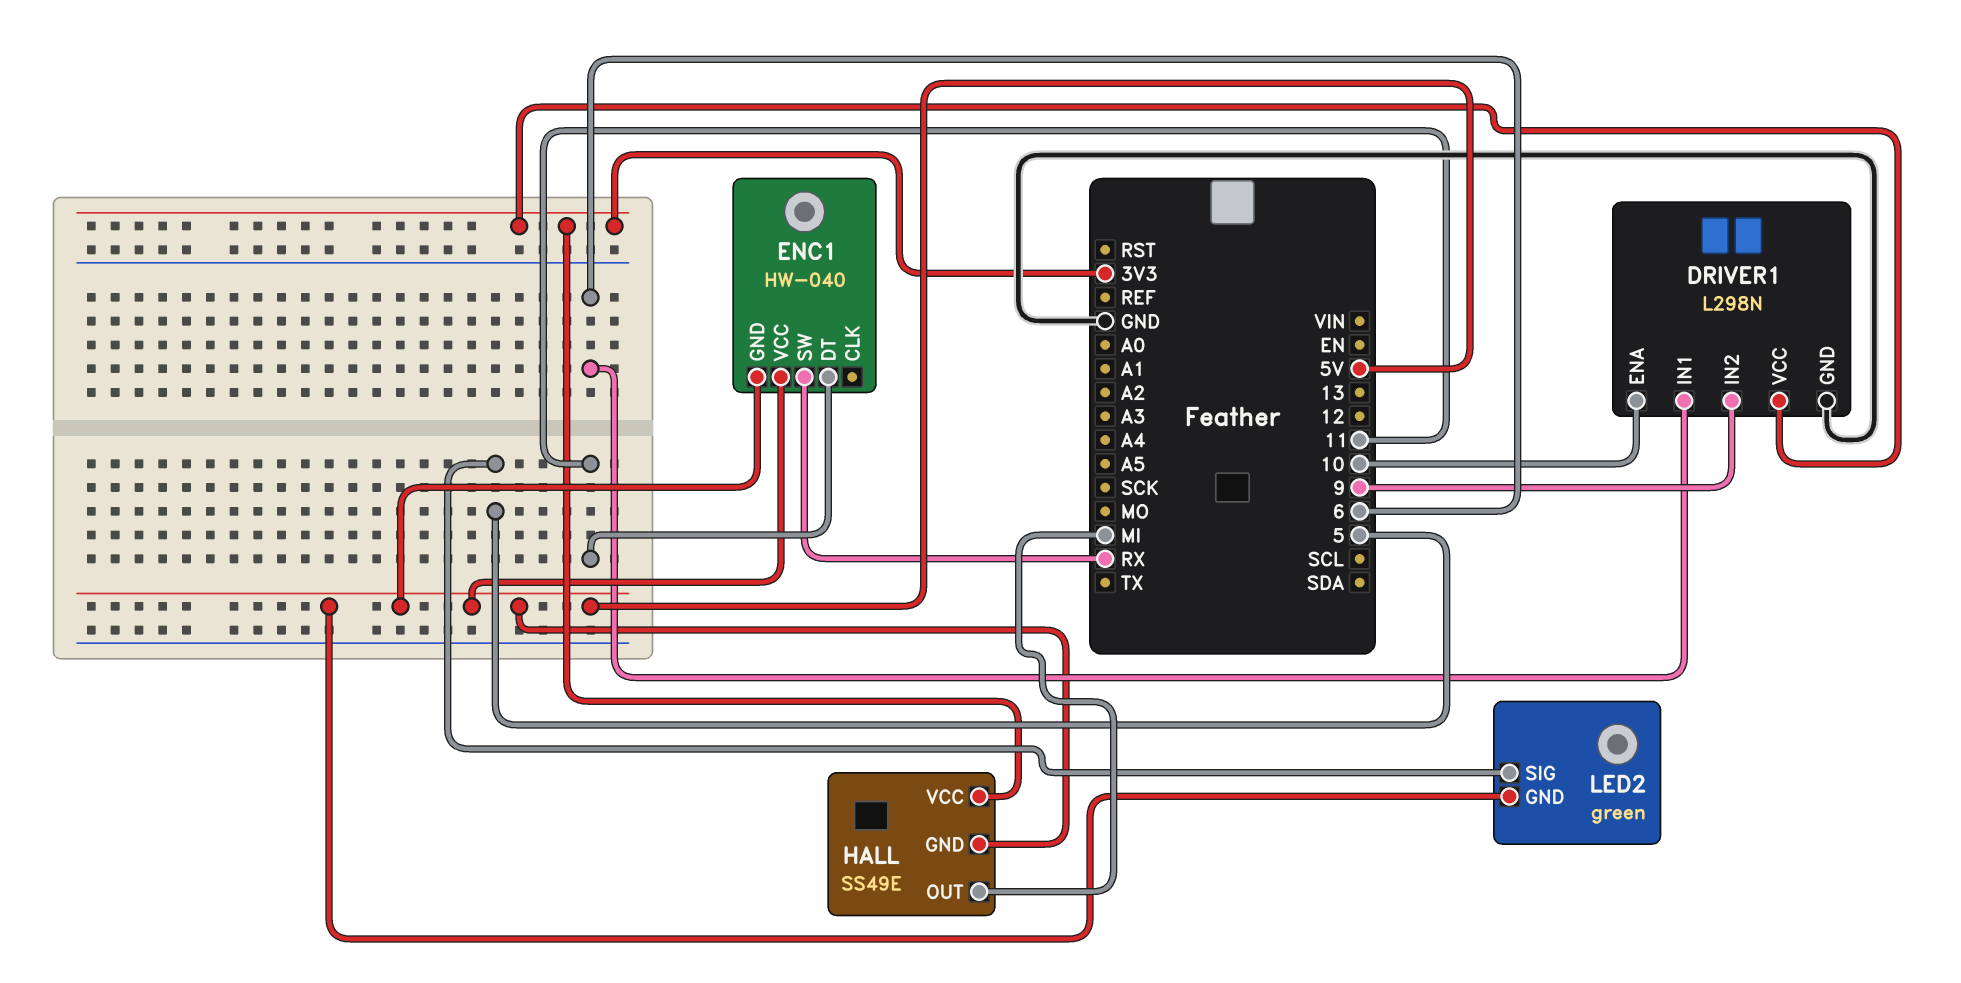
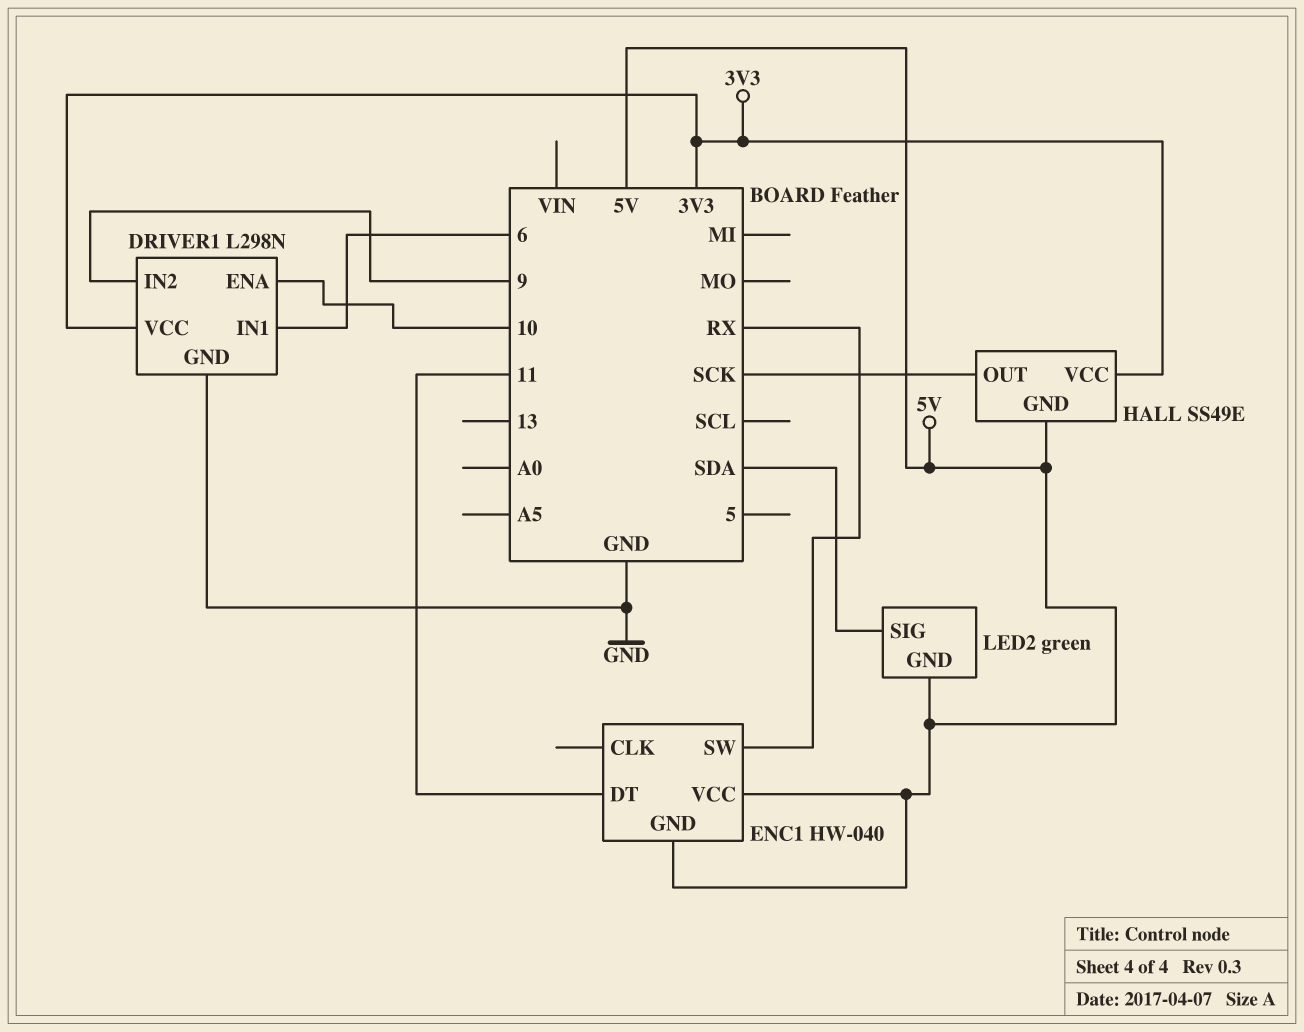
HALL pin OUT: MI -> SCK
LED2 pin SIG: 5 -> SDA

